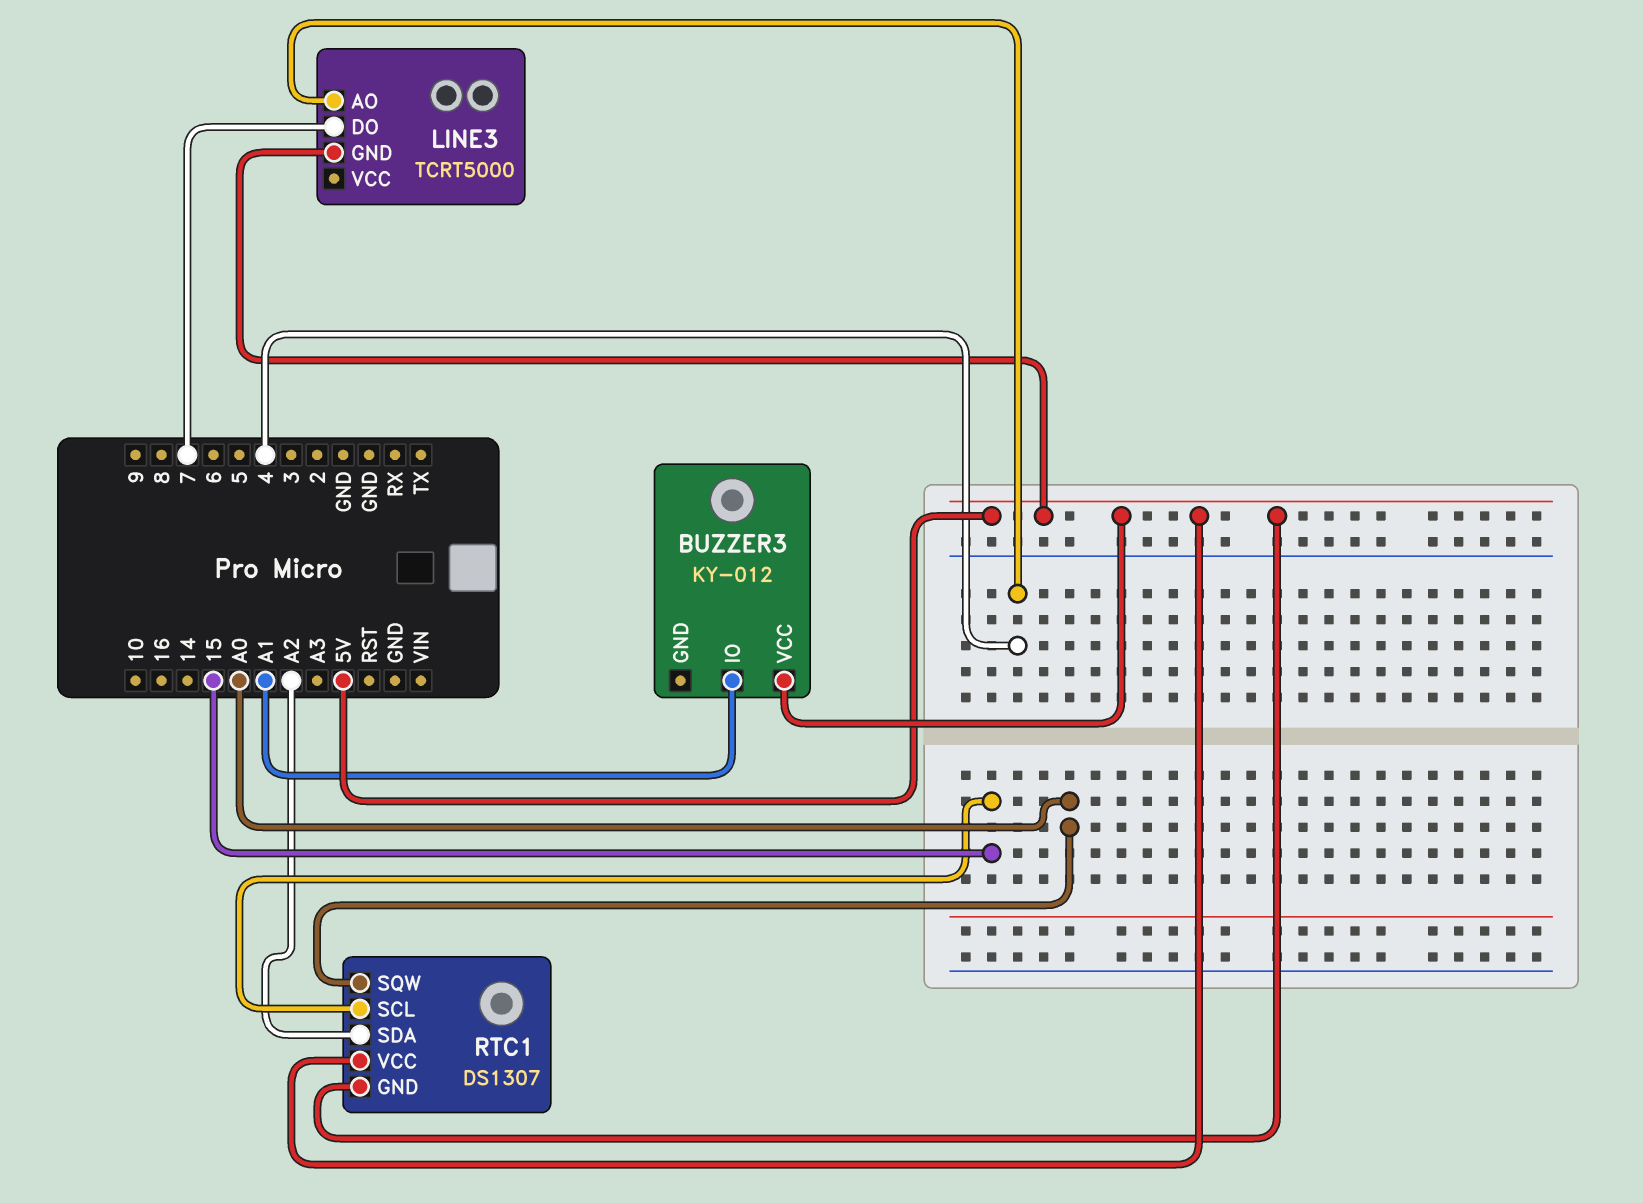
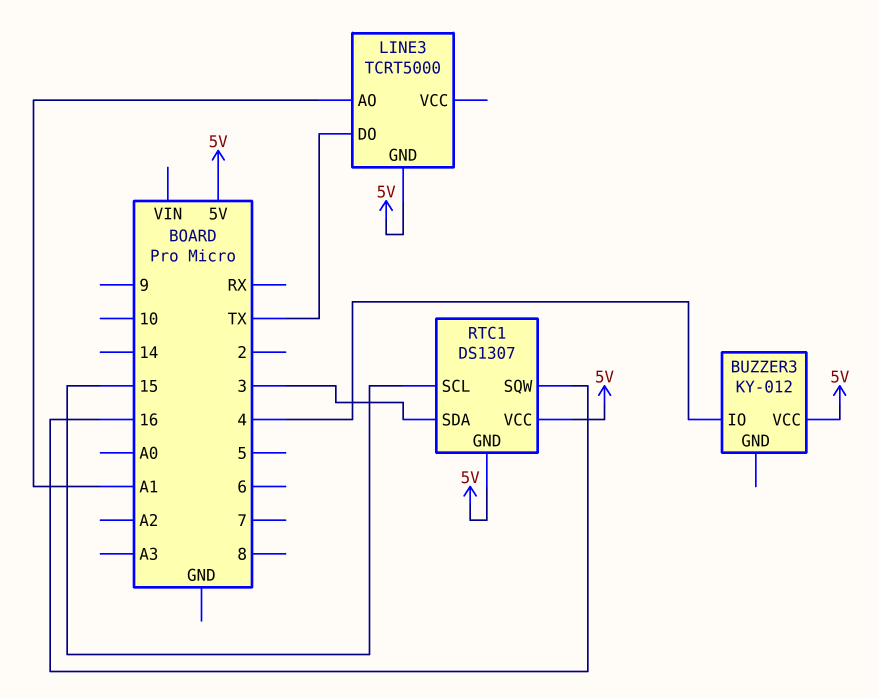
BUZZER3 pin IO: A1 -> 4
LINE3 pin AO: 4 -> A1
LINE3 pin DO: 7 -> TX
RTC1 pin SDA: A2 -> 3
RTC1 pin SQW: A0 -> 16

